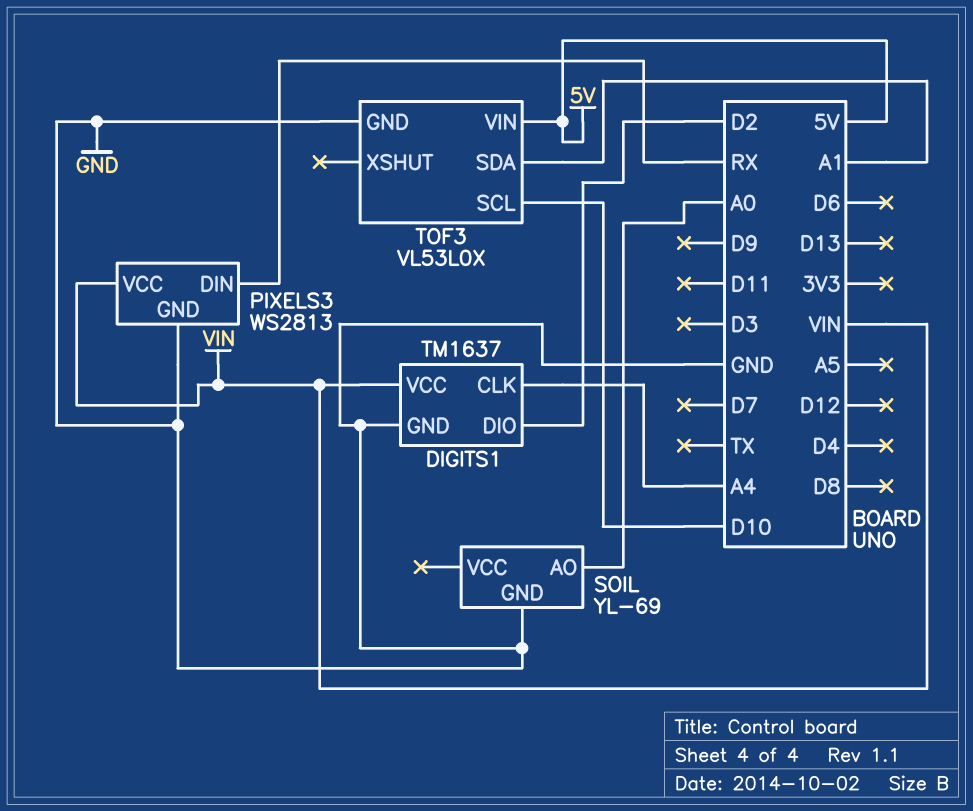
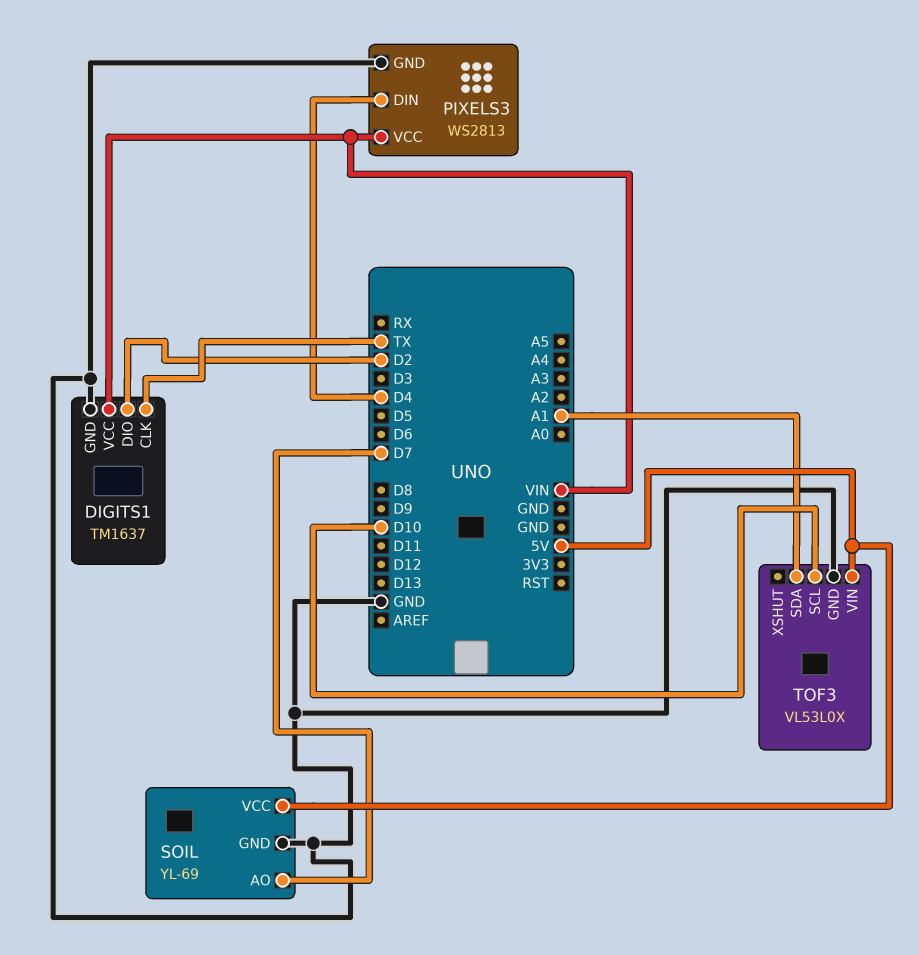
DIGITS1 pin CLK: A4 -> TX
PIXELS3 pin DIN: RX -> D4
SOIL pin AO: A0 -> D7
SOIL pin VCC: none -> 5V

